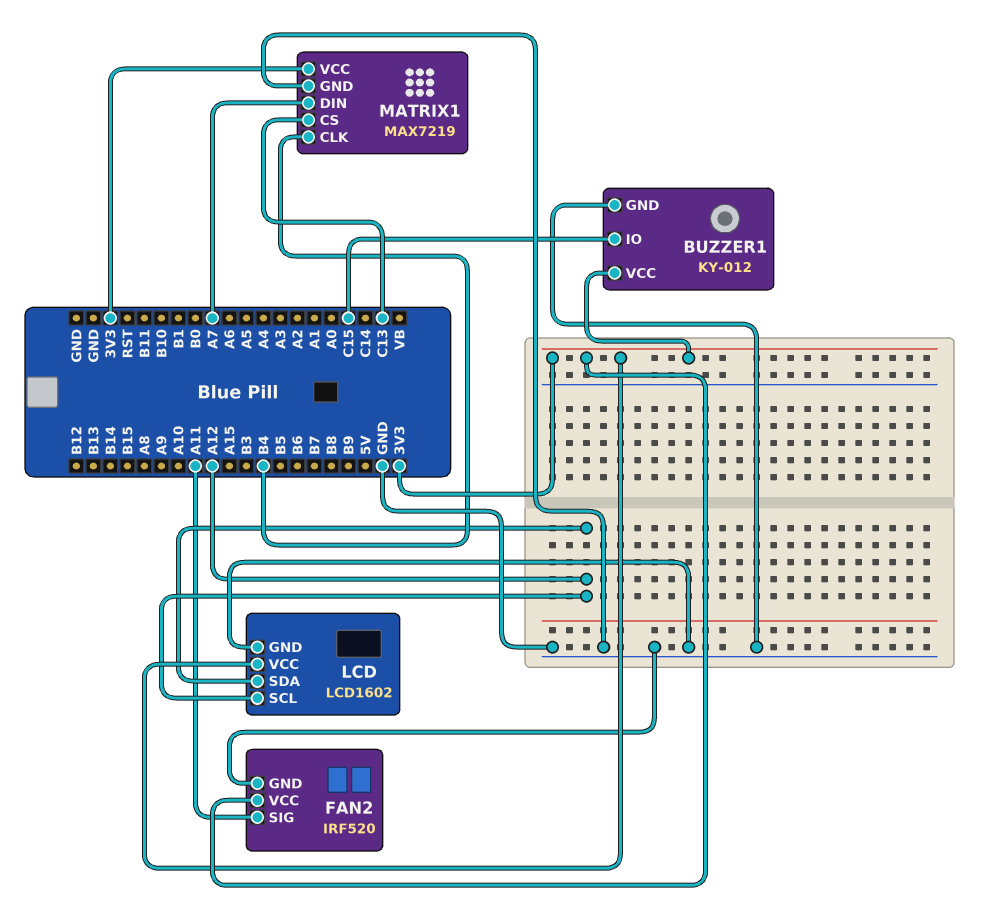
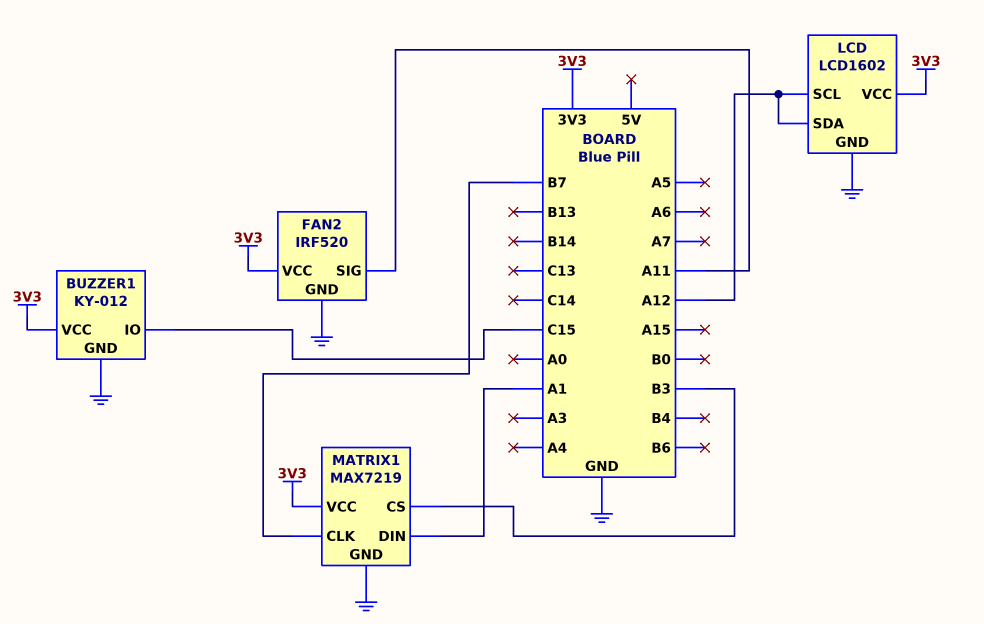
MATRIX1 pin CLK: B4 -> B7
MATRIX1 pin CS: C13 -> B3
MATRIX1 pin DIN: A7 -> A1

